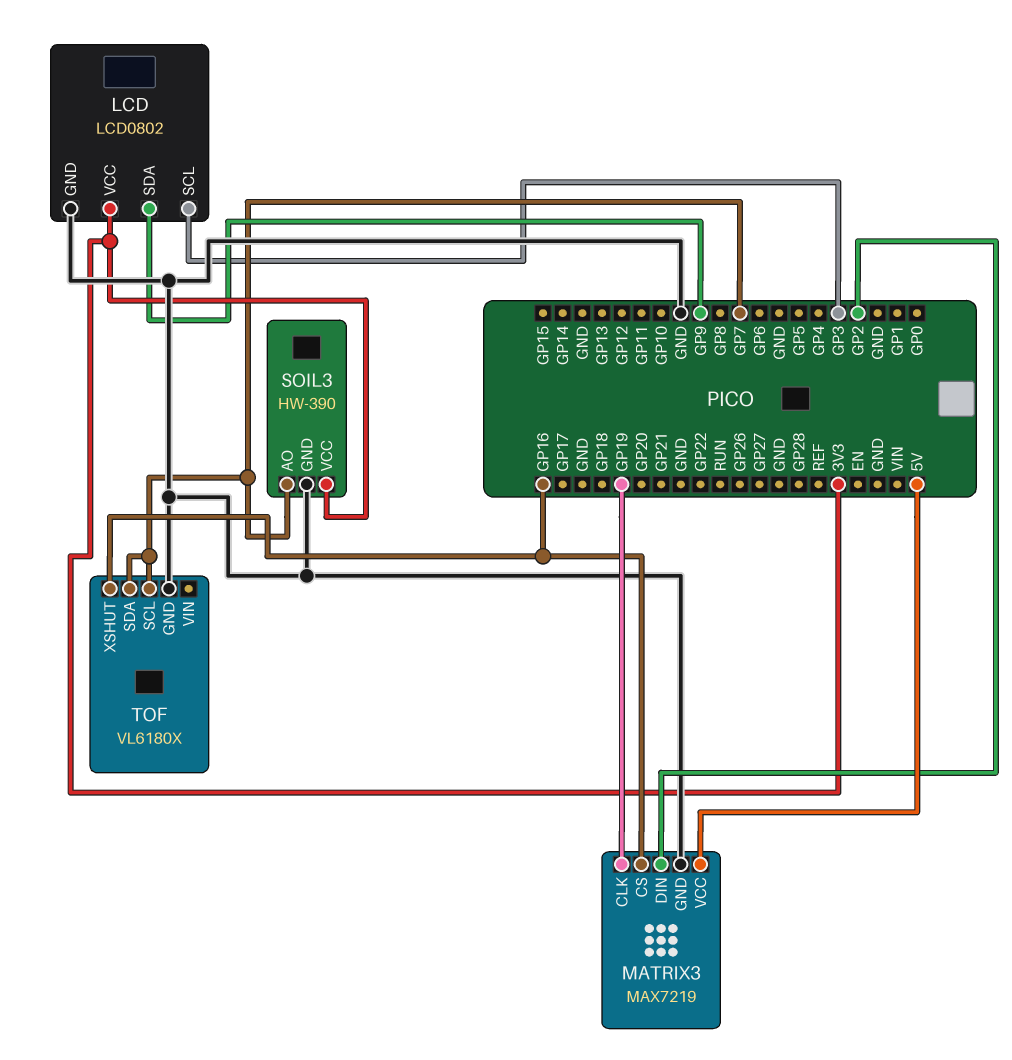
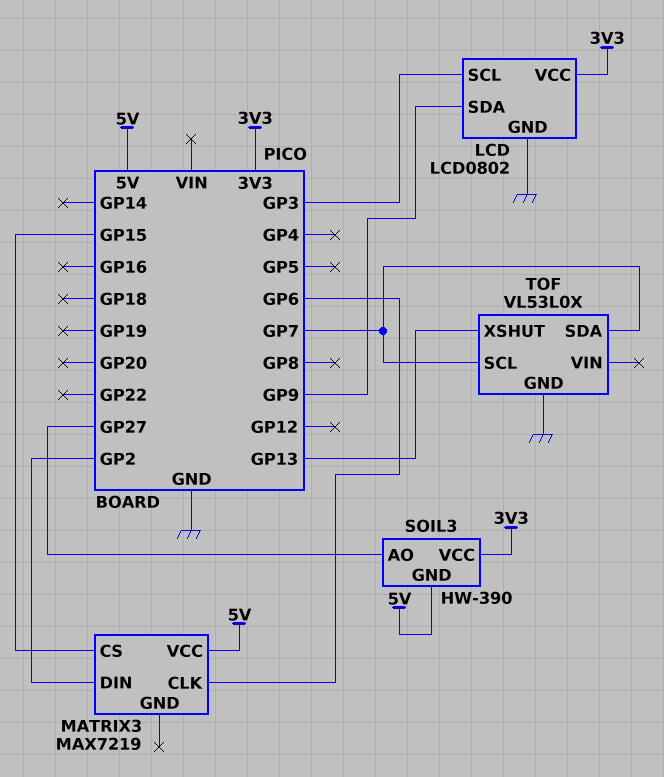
MATRIX3 pin CLK: GP19 -> GP6
MATRIX3 pin CS: GP16 -> GP15
MATRIX3 pin GND: GND -> none
SOIL3 pin AO: GP7 -> GP27
SOIL3 pin GND: GND -> 5V
TOF: VL6180X -> VL53L0X
TOF pin XSHUT: GP16 -> GP13

